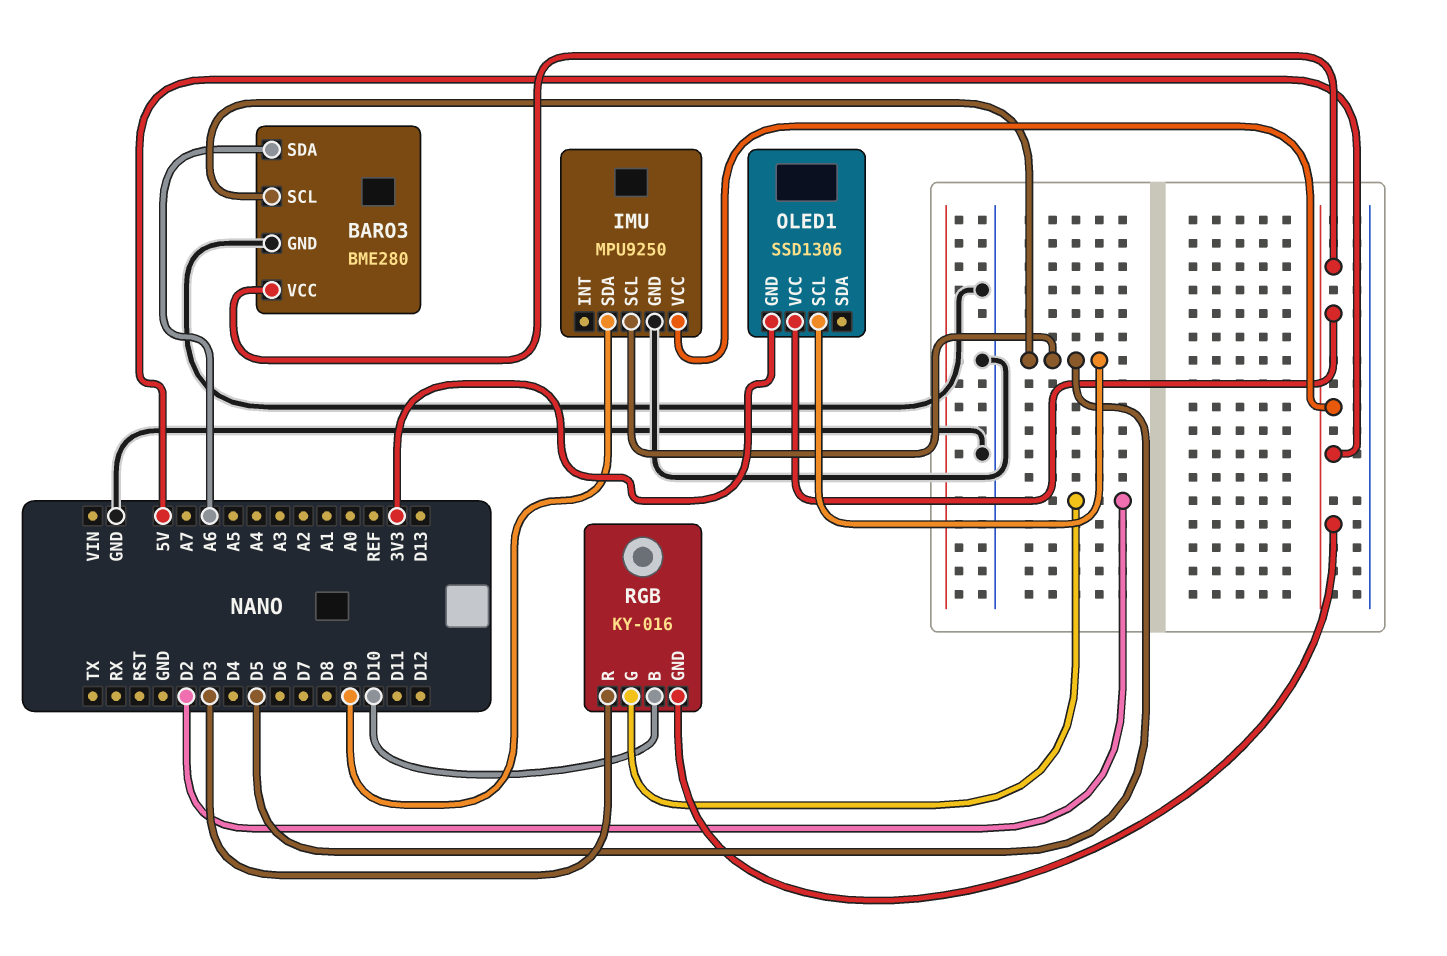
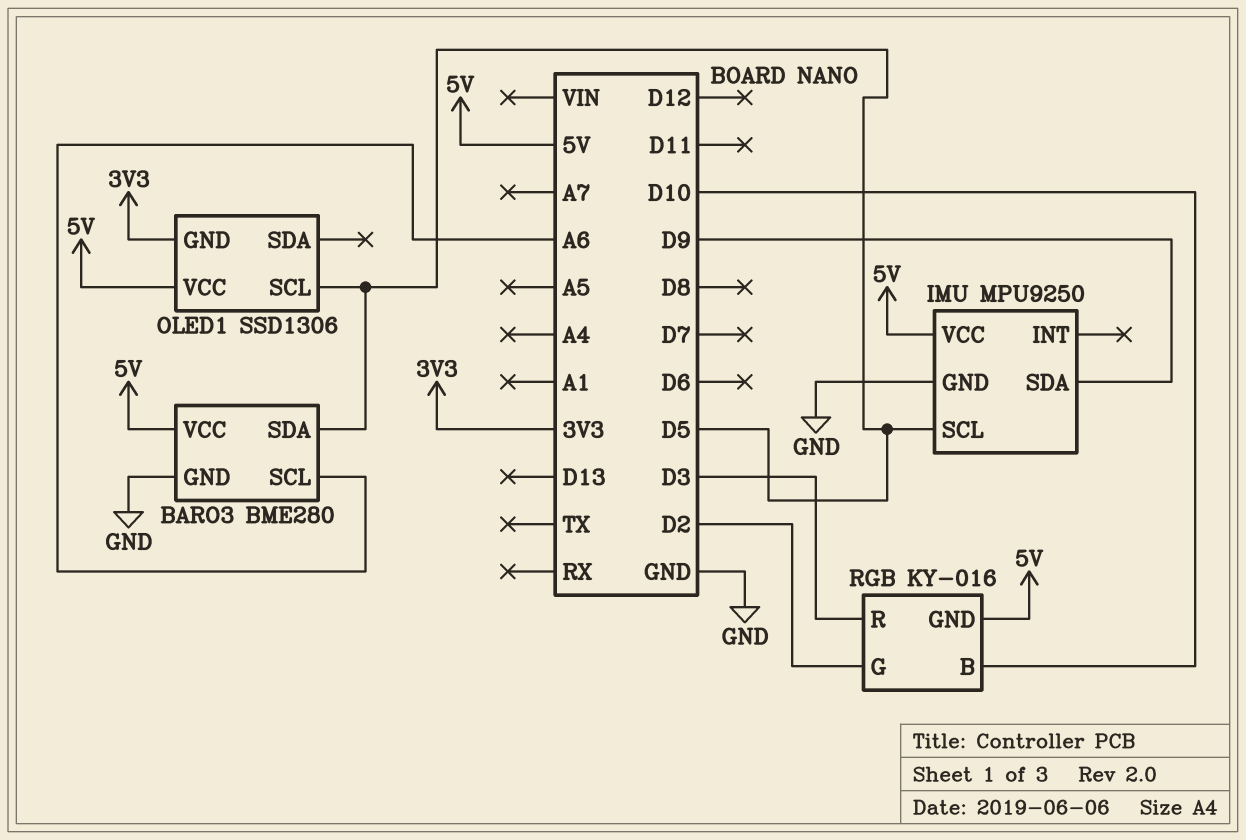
BARO3 pin SCL: D5 -> A6
BARO3 pin SDA: A6 -> D5

